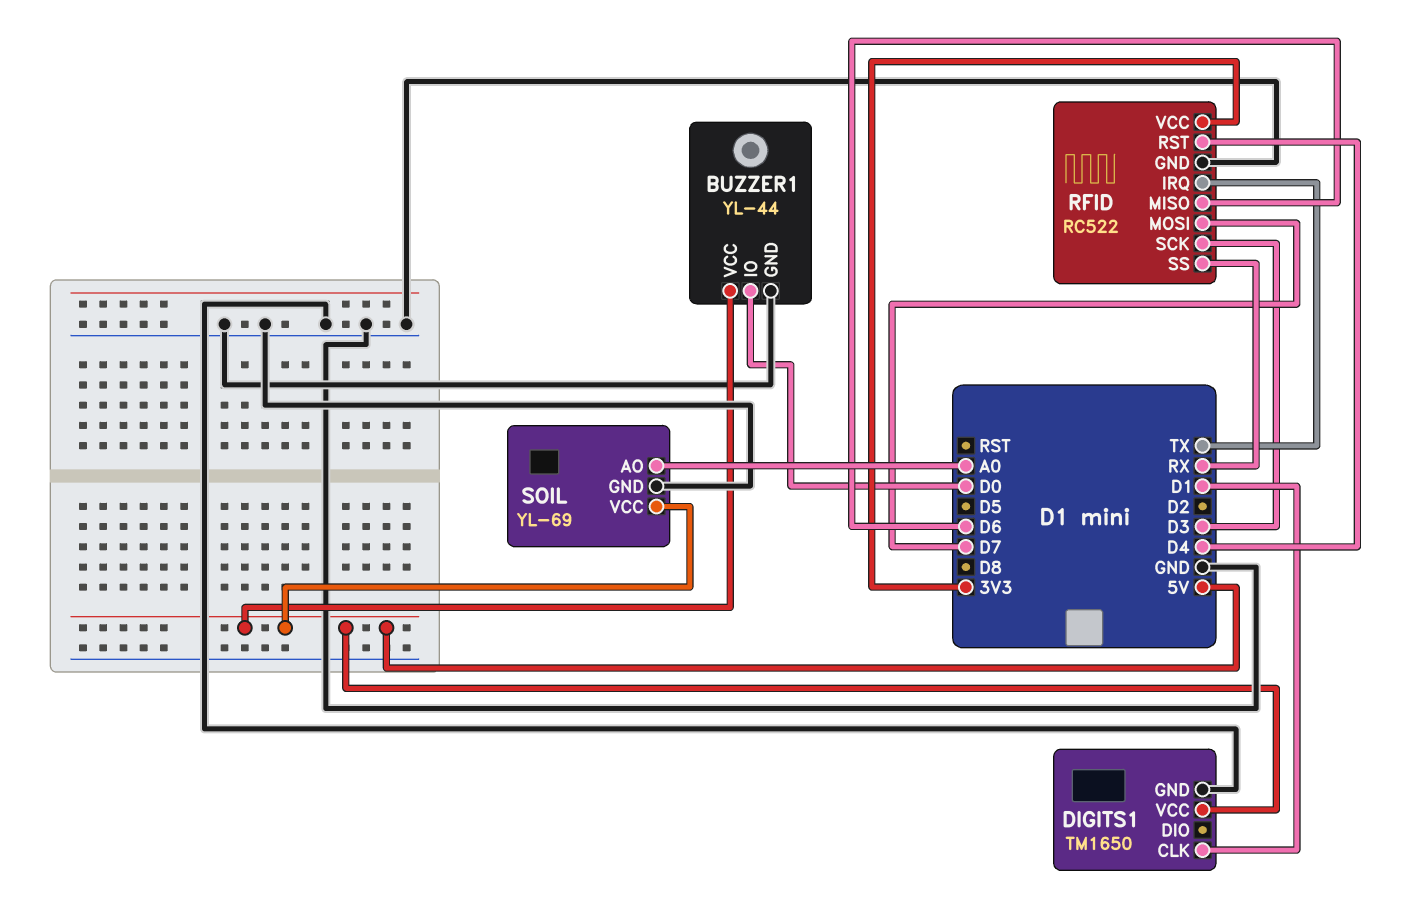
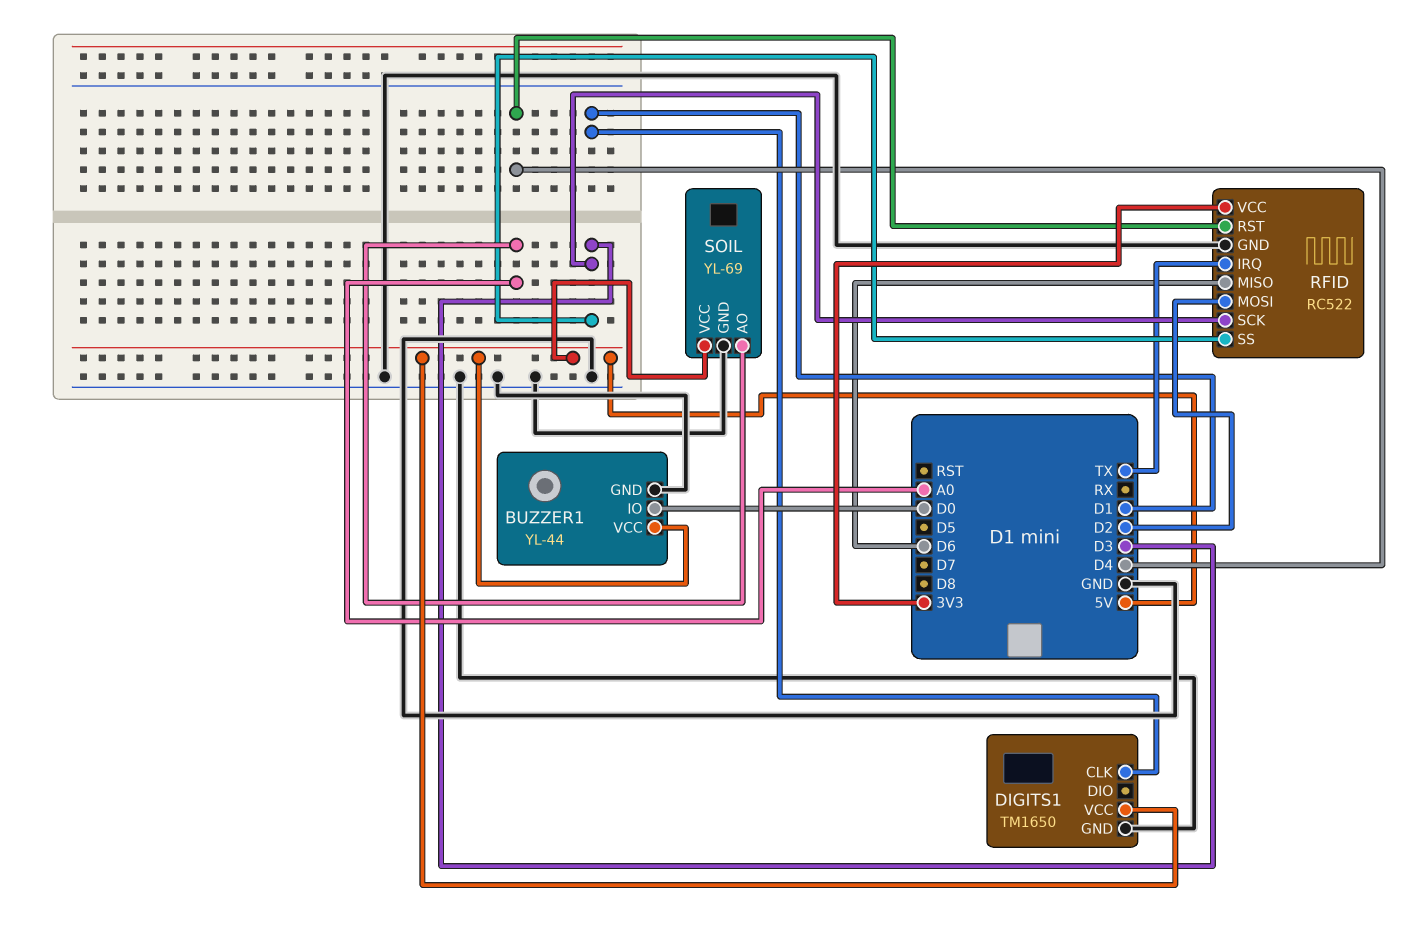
RFID pin MOSI: D7 -> D2
RFID pin SS: RX -> D3

